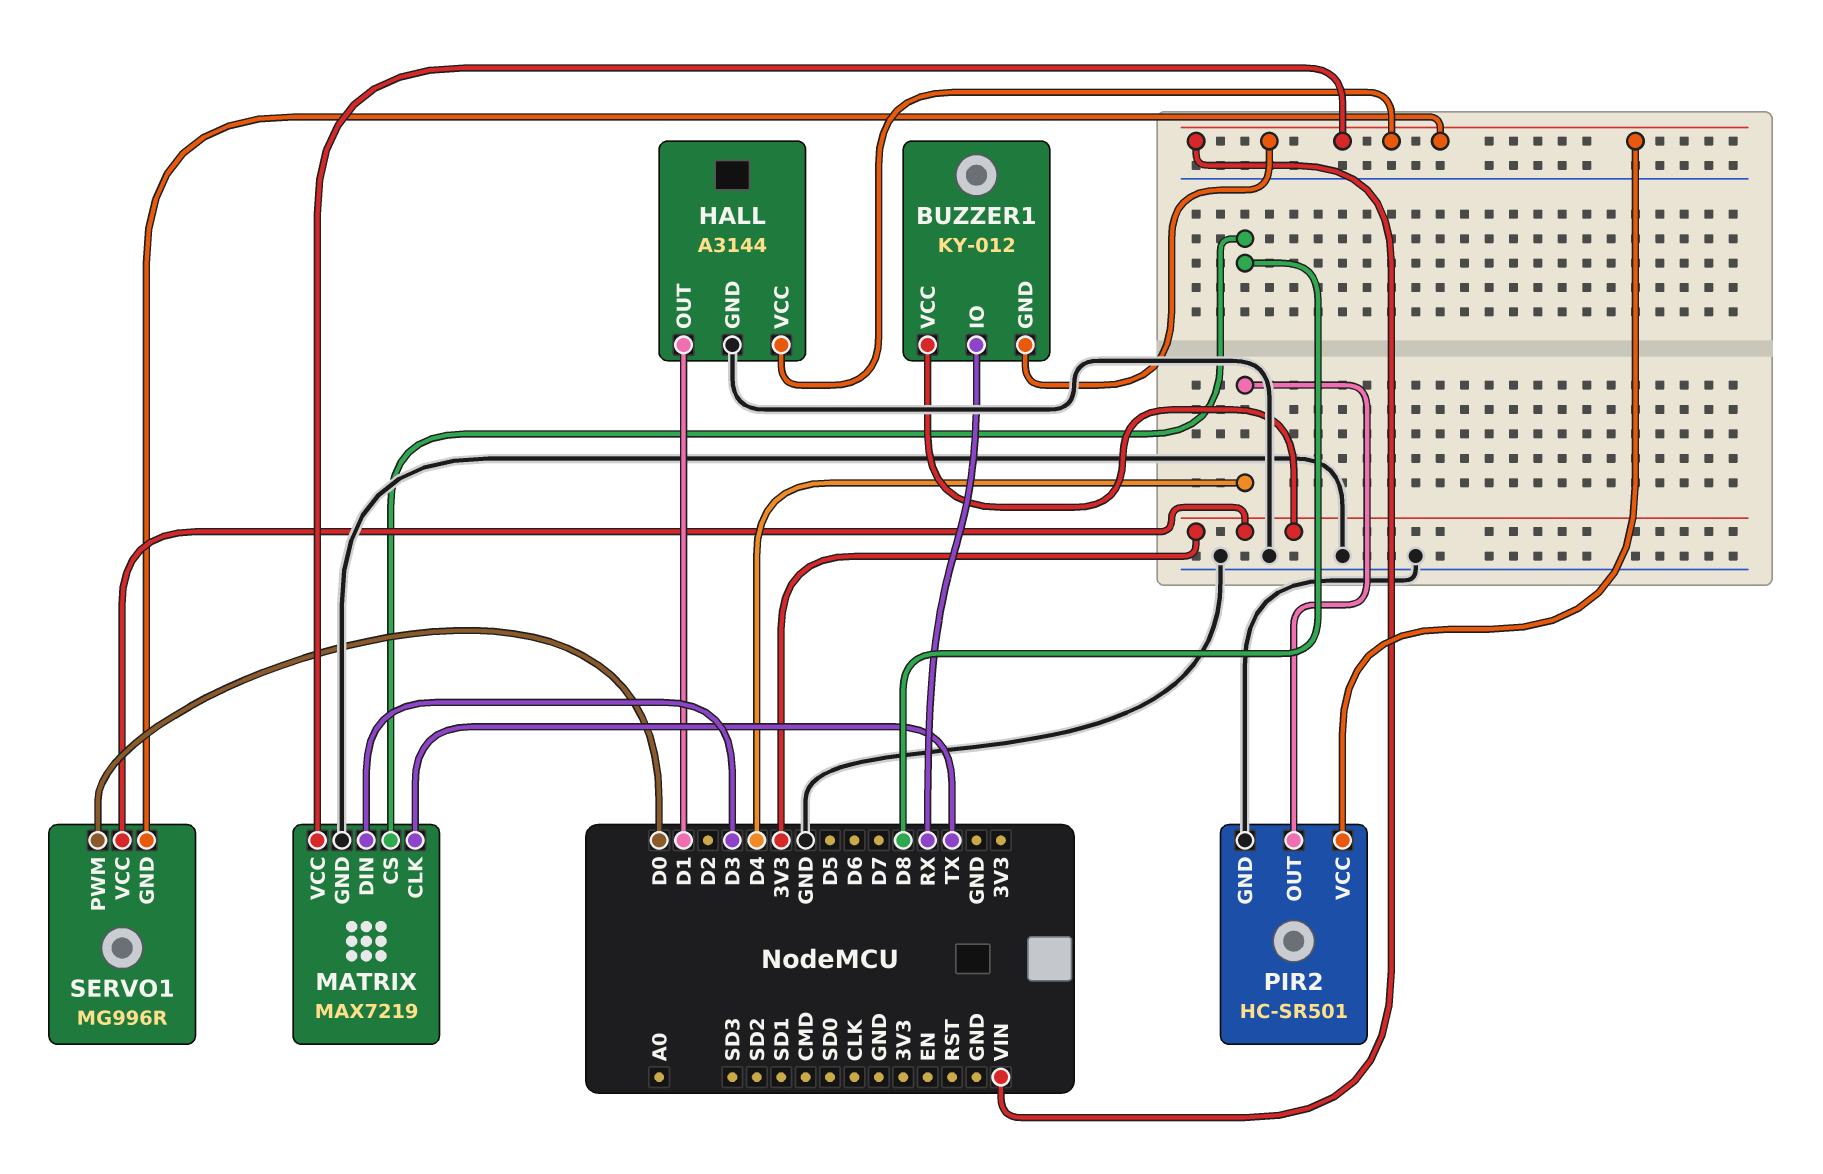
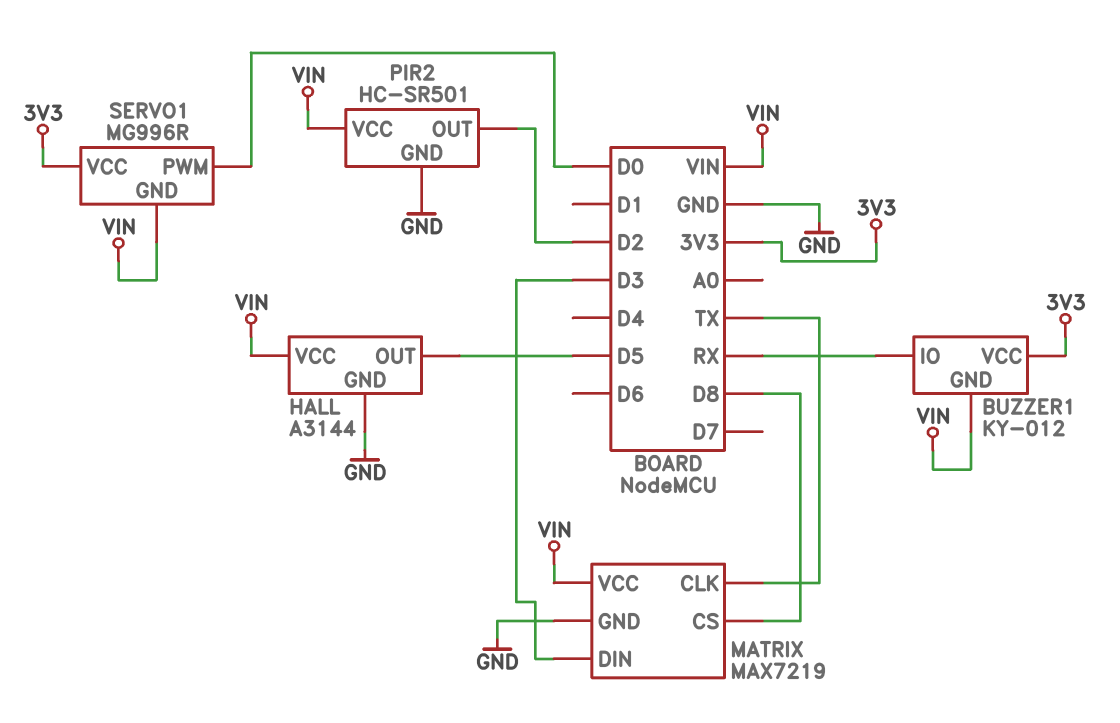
HALL pin OUT: D1 -> D5
PIR2 pin OUT: D4 -> D2

